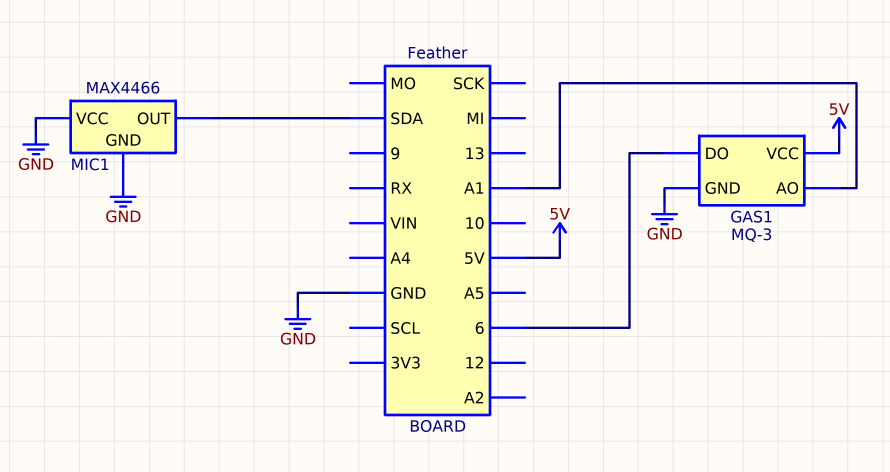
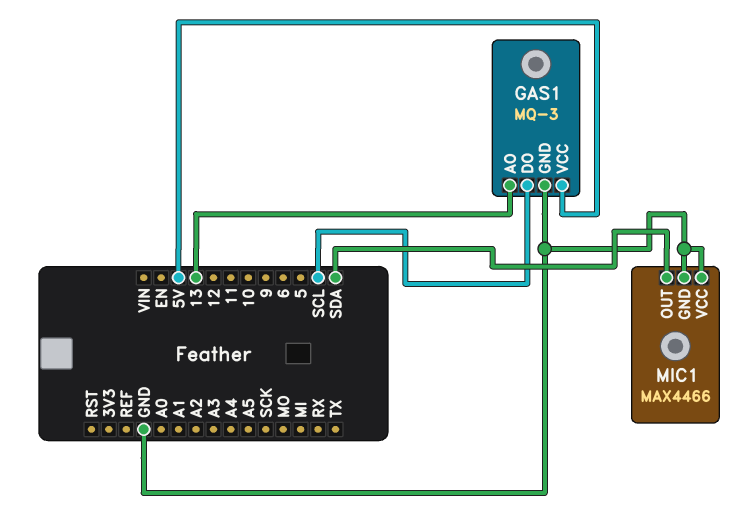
GAS1 pin AO: A1 -> 13
GAS1 pin DO: 6 -> SCL

